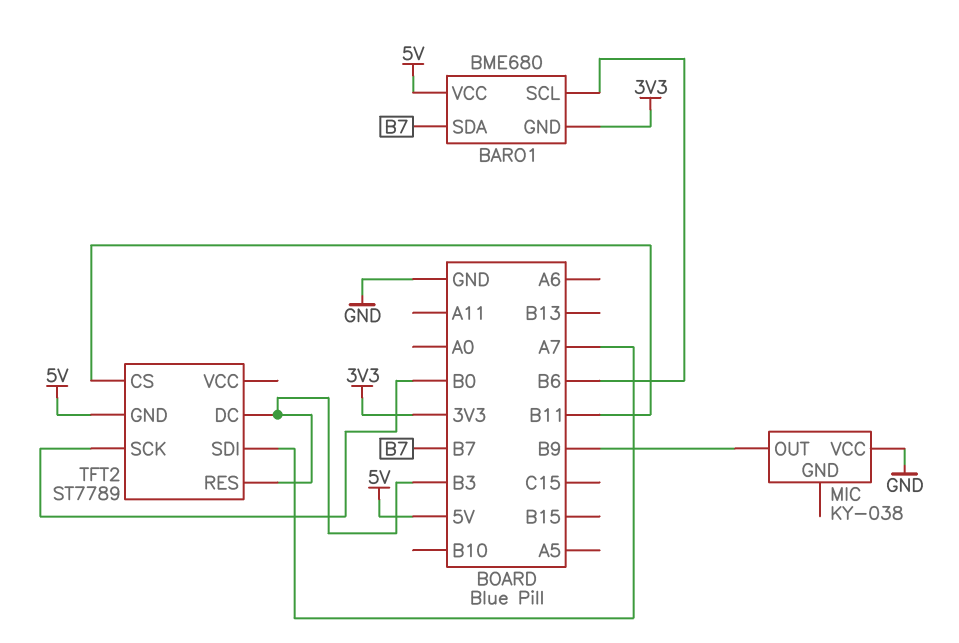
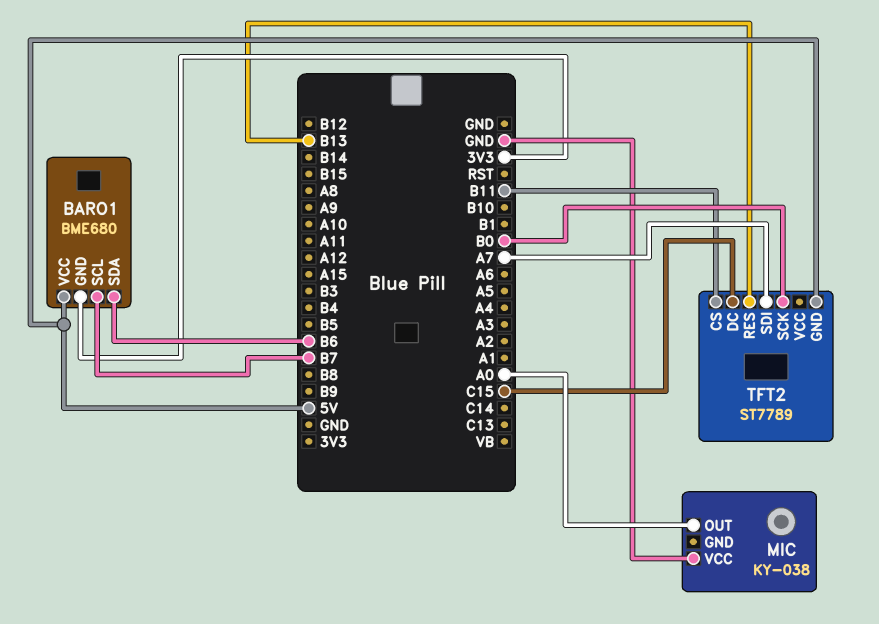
BARO1 pin SCL: B6 -> B7
BARO1 pin SDA: B7 -> B6
MIC pin OUT: B9 -> A0
TFT2 pin DC: B3 -> C15
TFT2 pin RES: B3 -> B13

